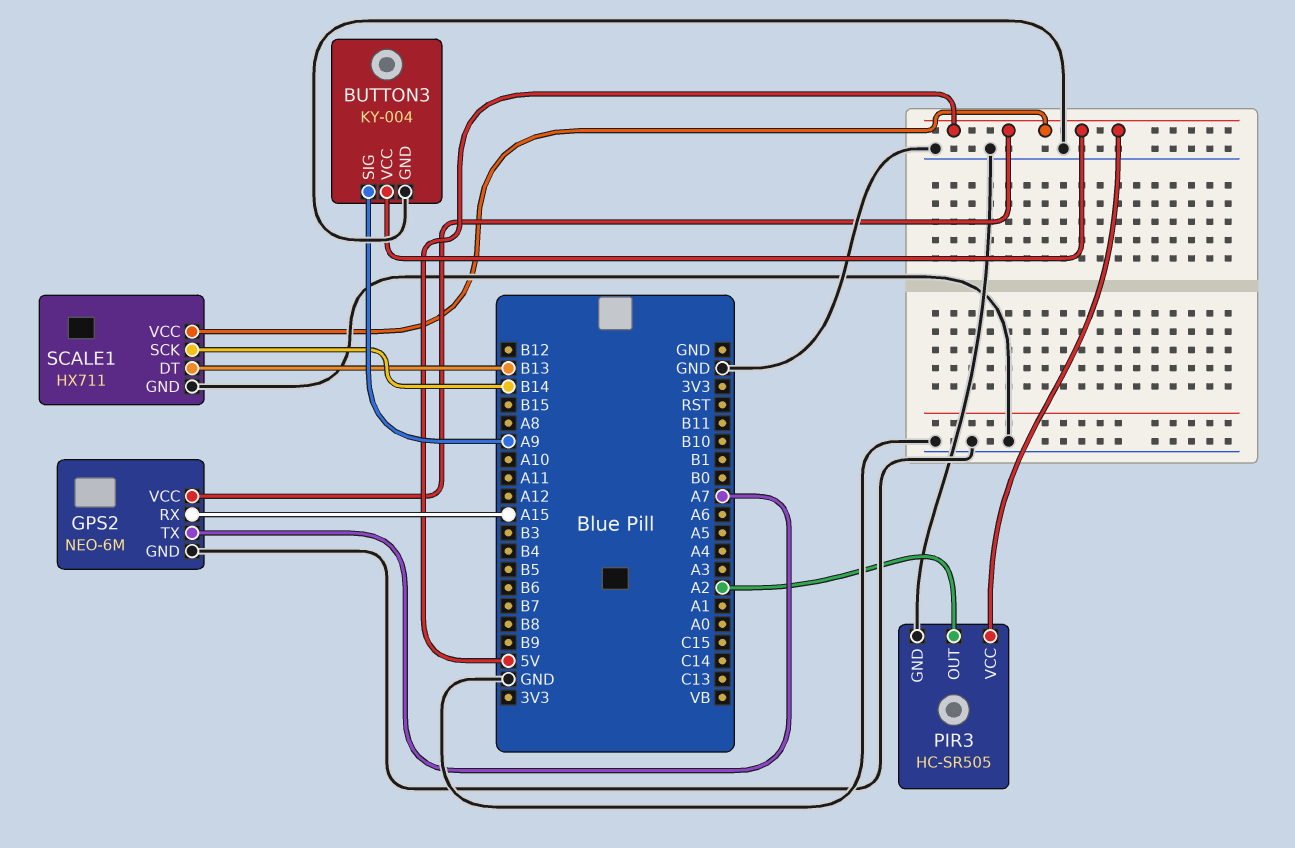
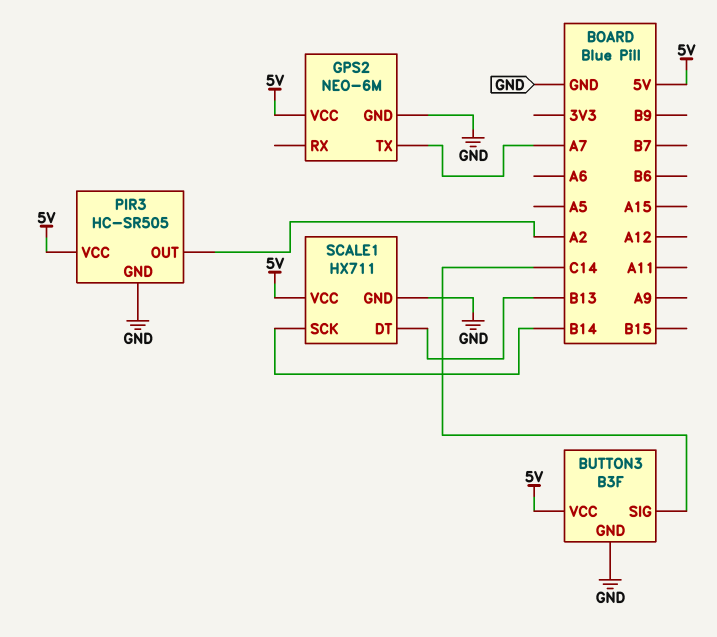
BUTTON3: KY-004 -> B3F
BUTTON3 pin SIG: A9 -> C14
GPS2 pin RX: A15 -> none

